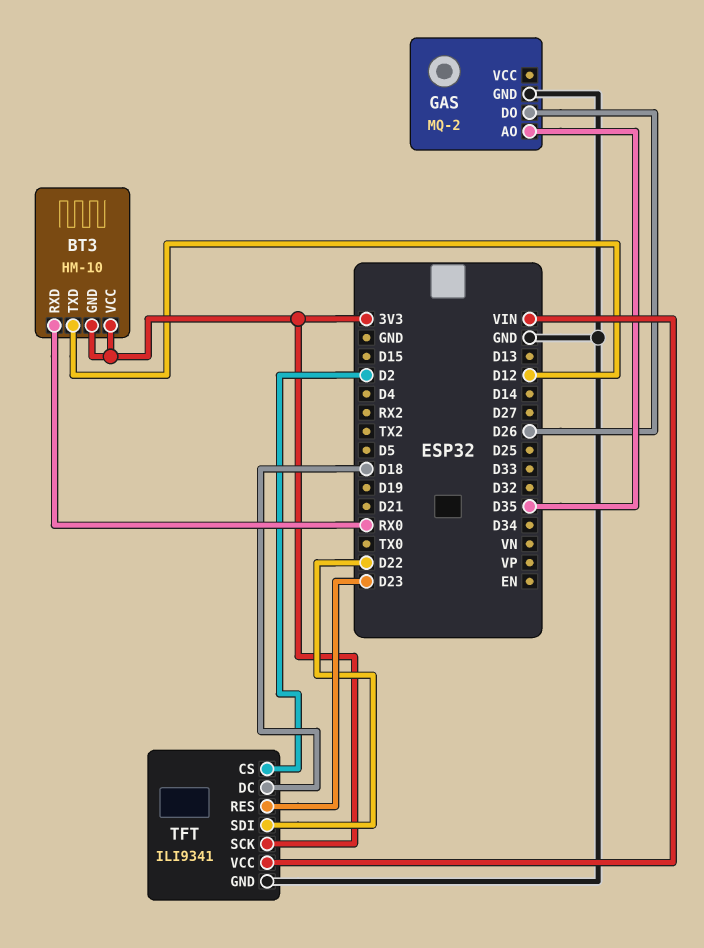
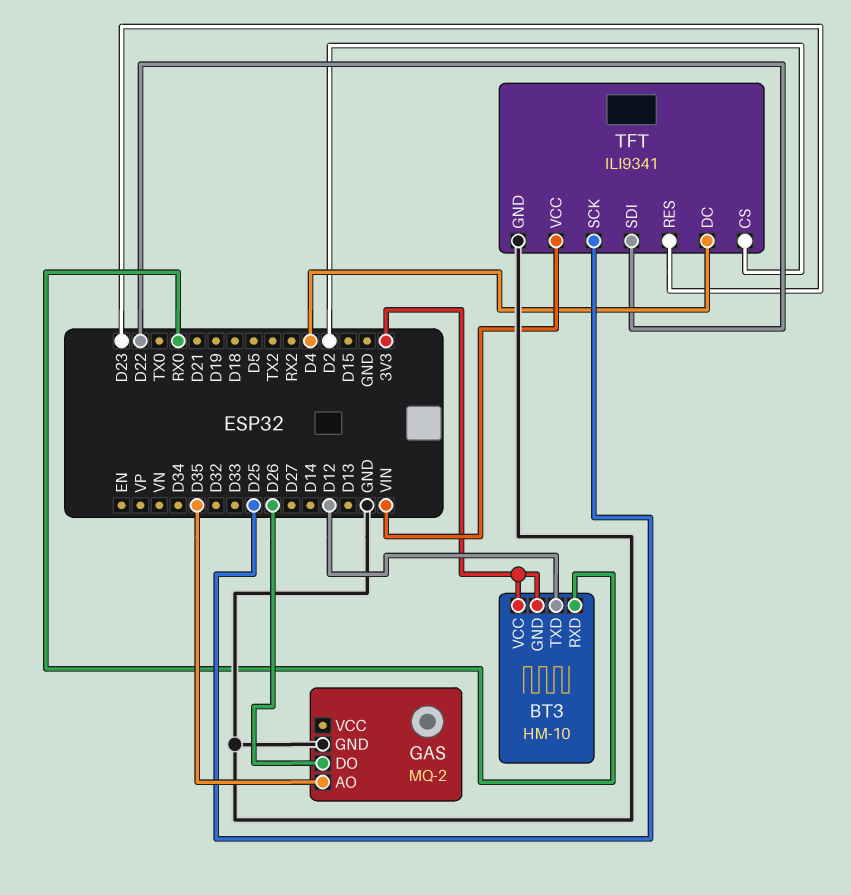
TFT pin DC: D18 -> D4
TFT pin SCK: 3V3 -> D25

